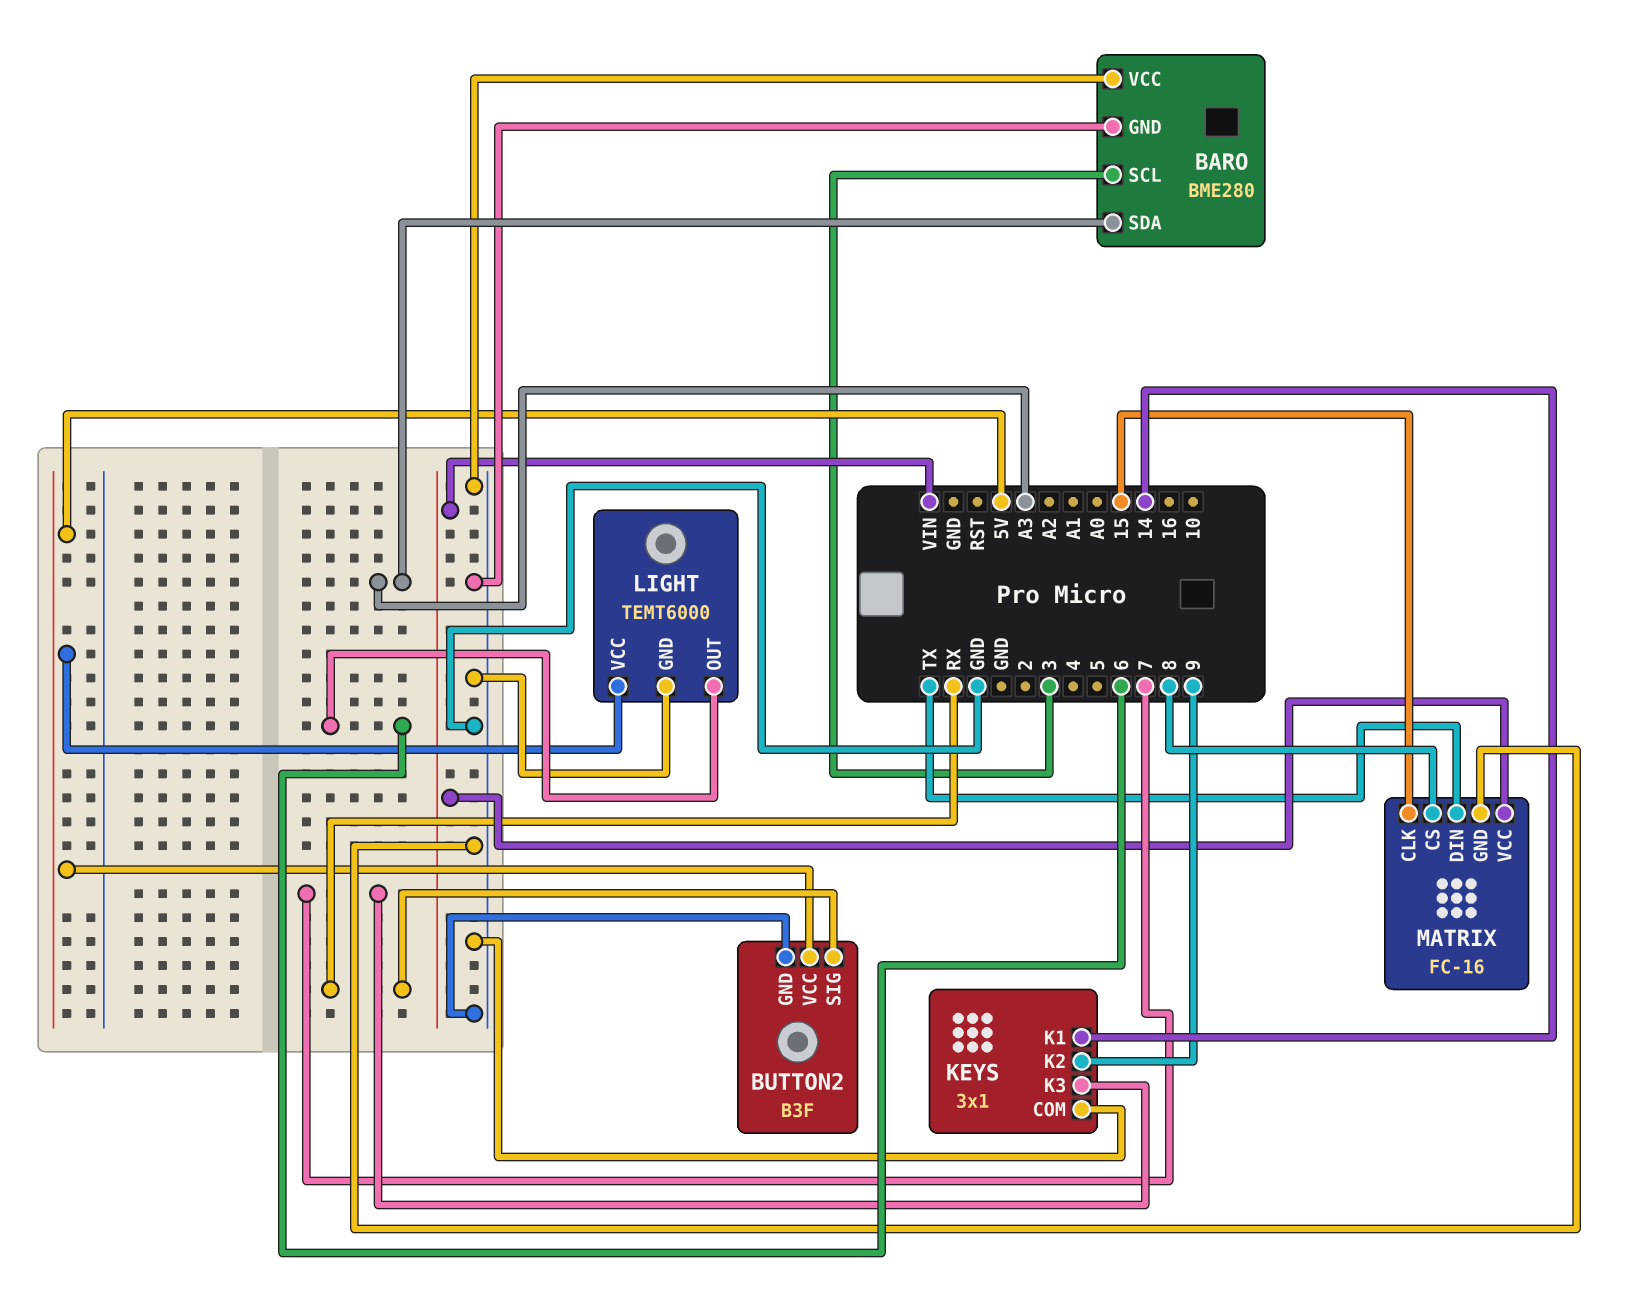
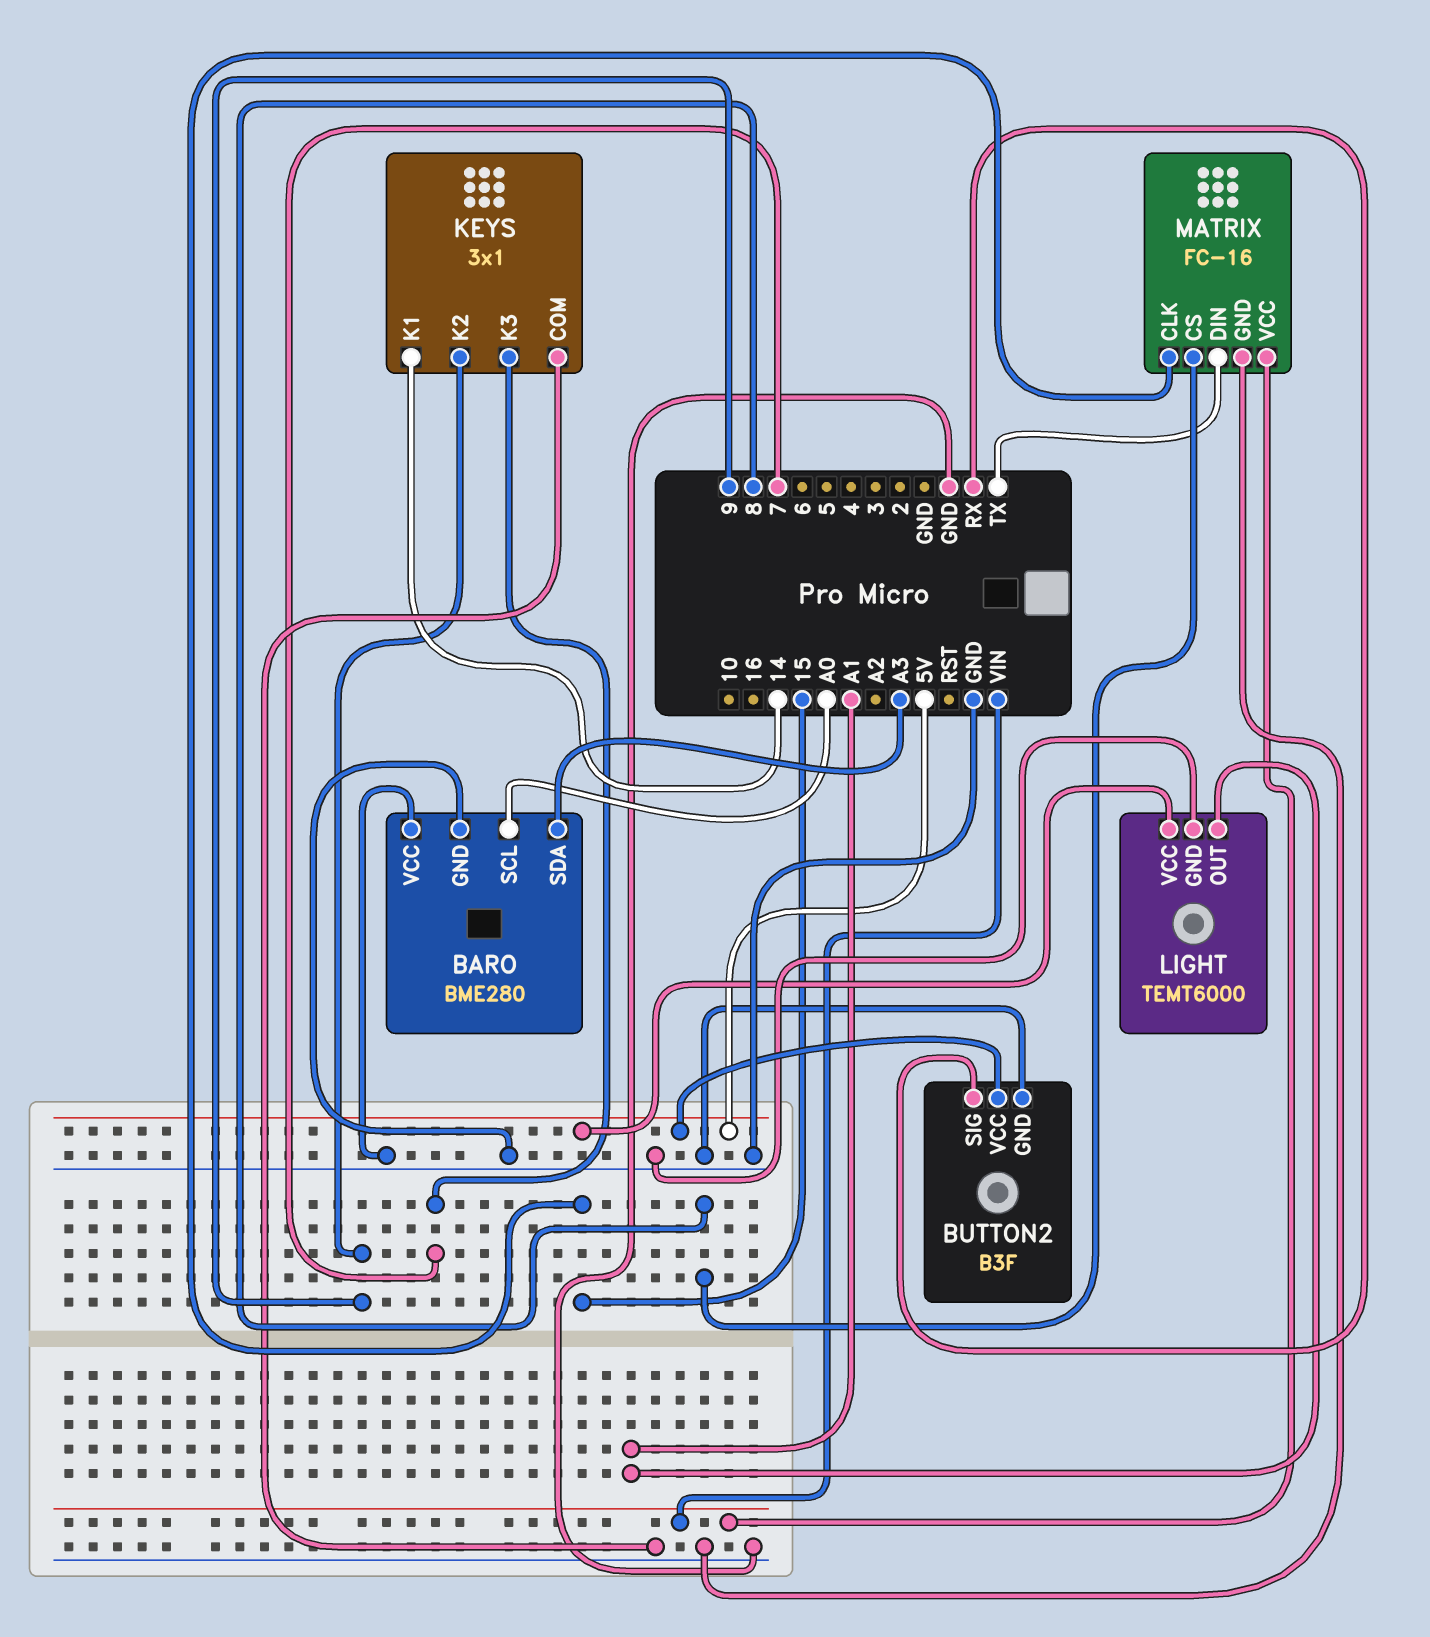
BARO pin SCL: 3 -> A0
LIGHT pin OUT: 6 -> A1

